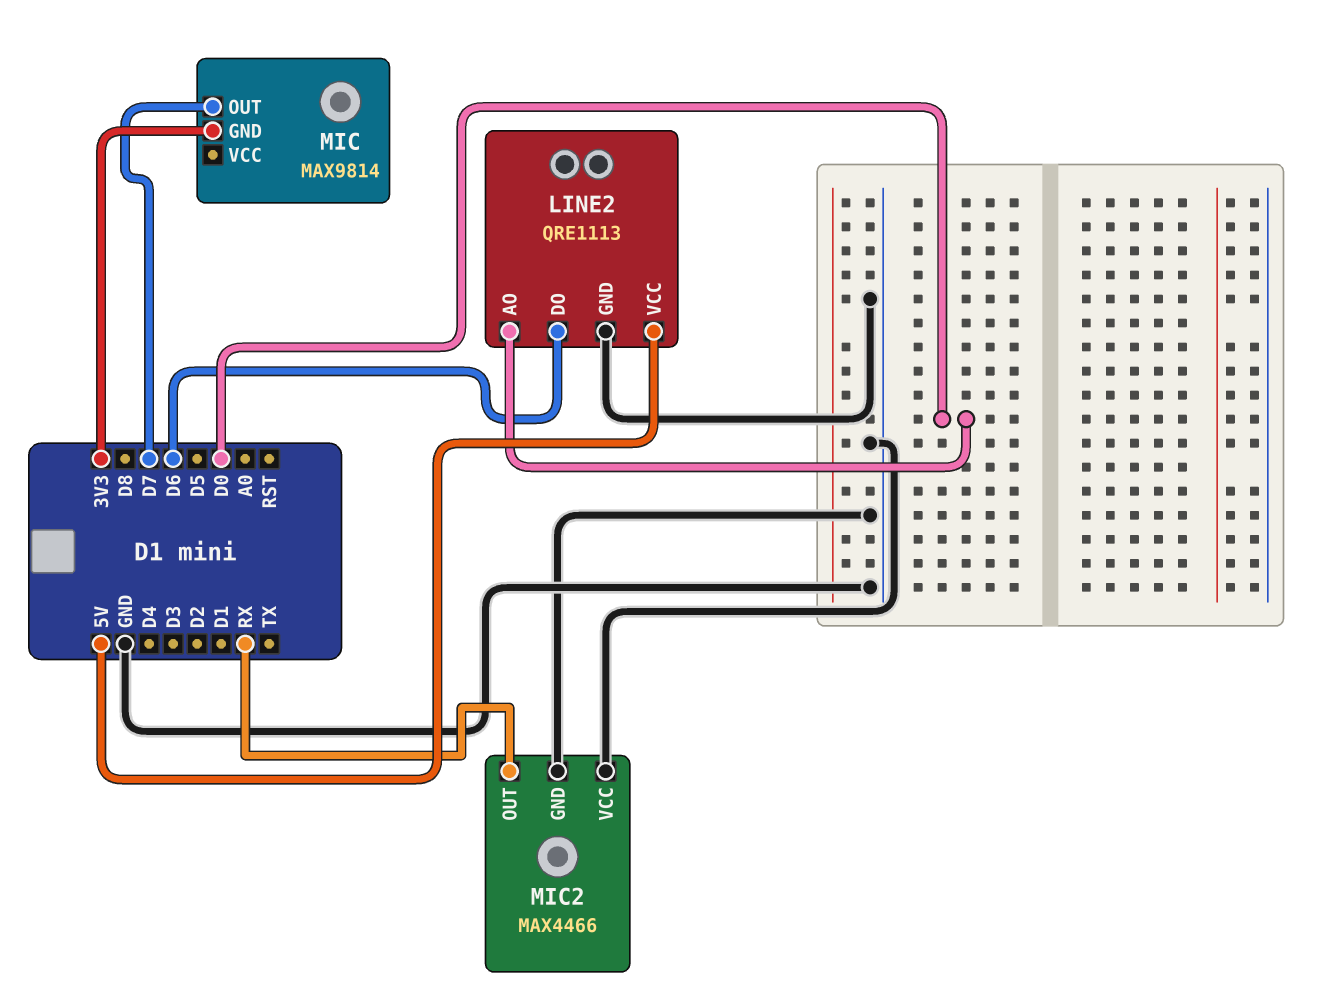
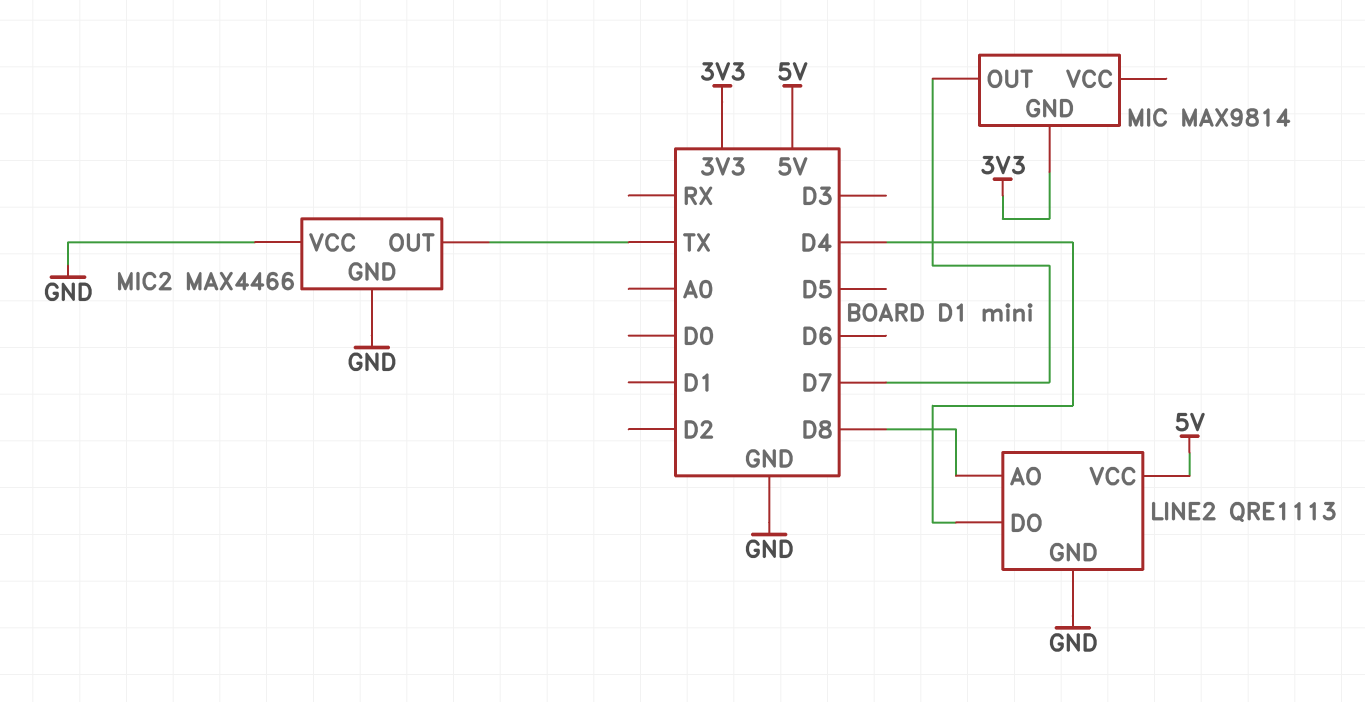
LINE2 pin AO: D0 -> D8
LINE2 pin DO: D6 -> D4
MIC2 pin OUT: RX -> TX

